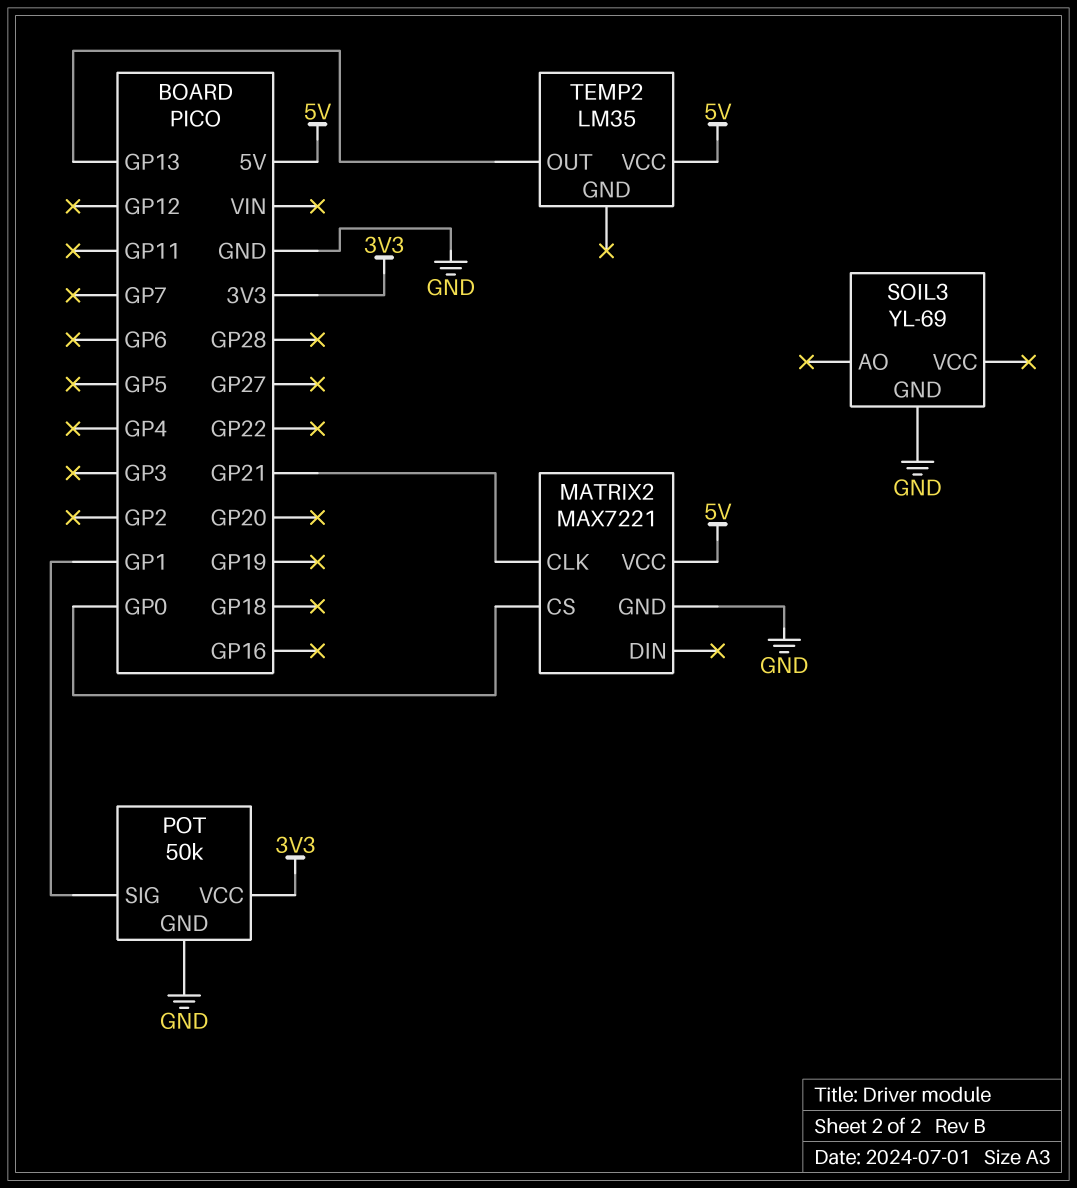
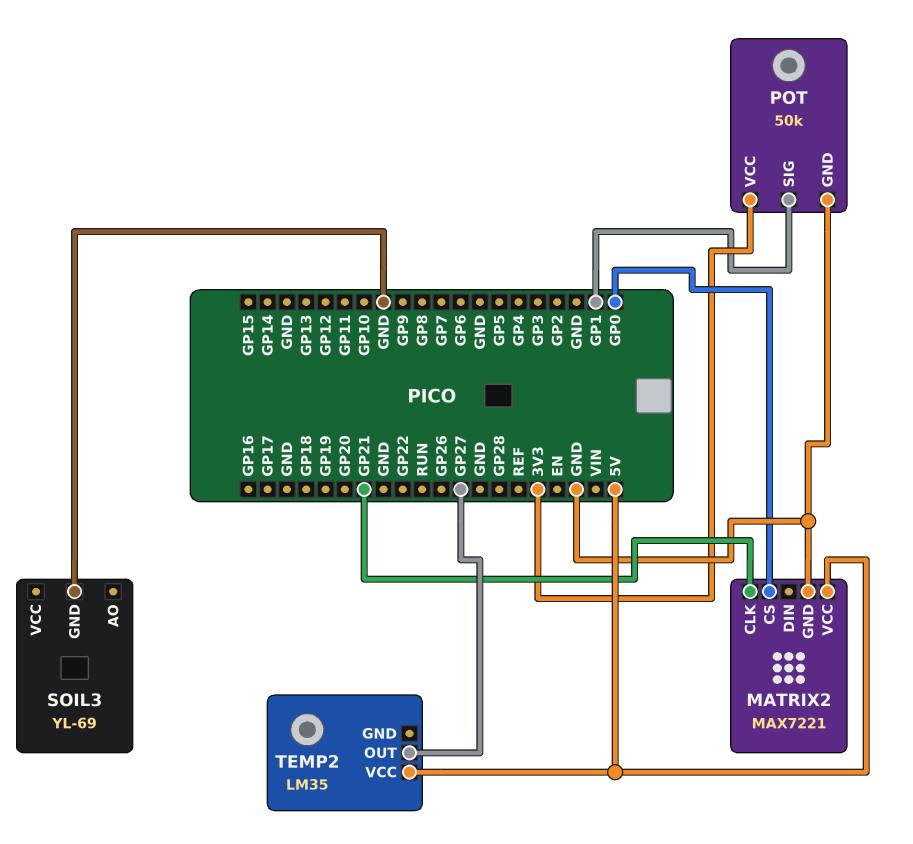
TEMP2 pin OUT: GP13 -> GP27

